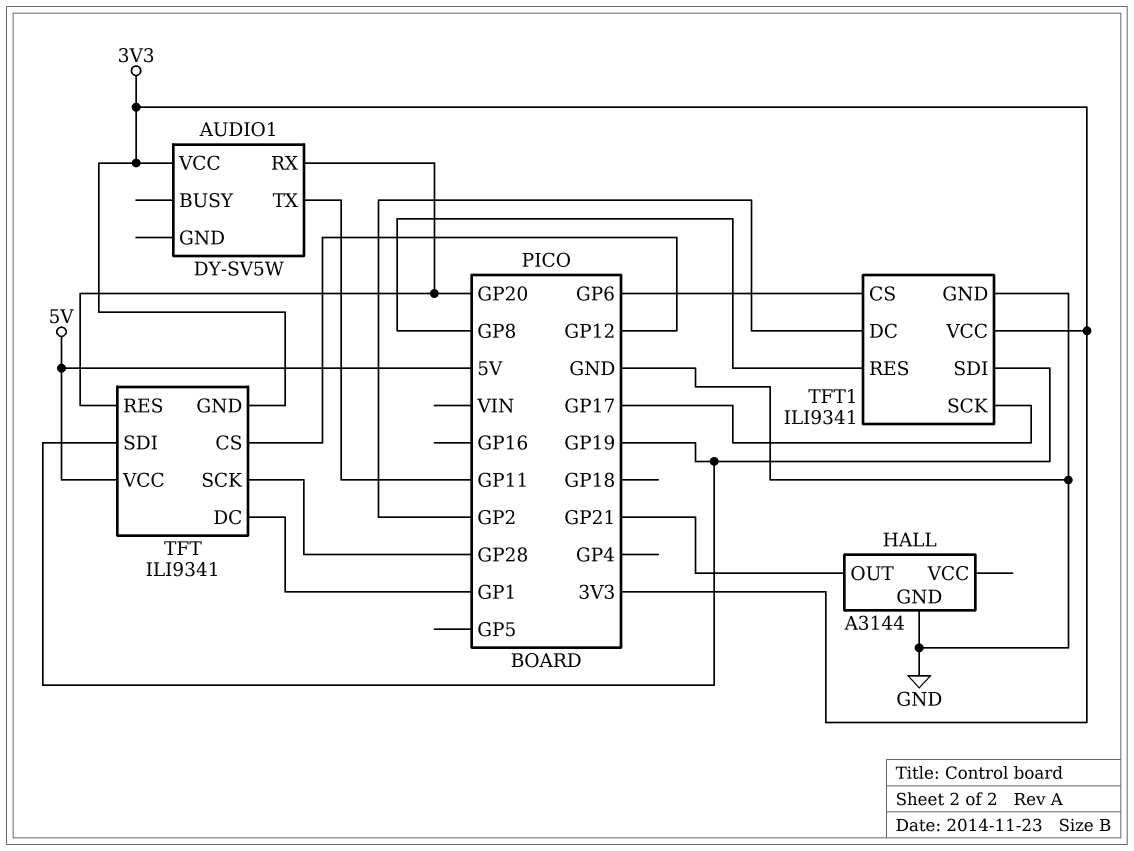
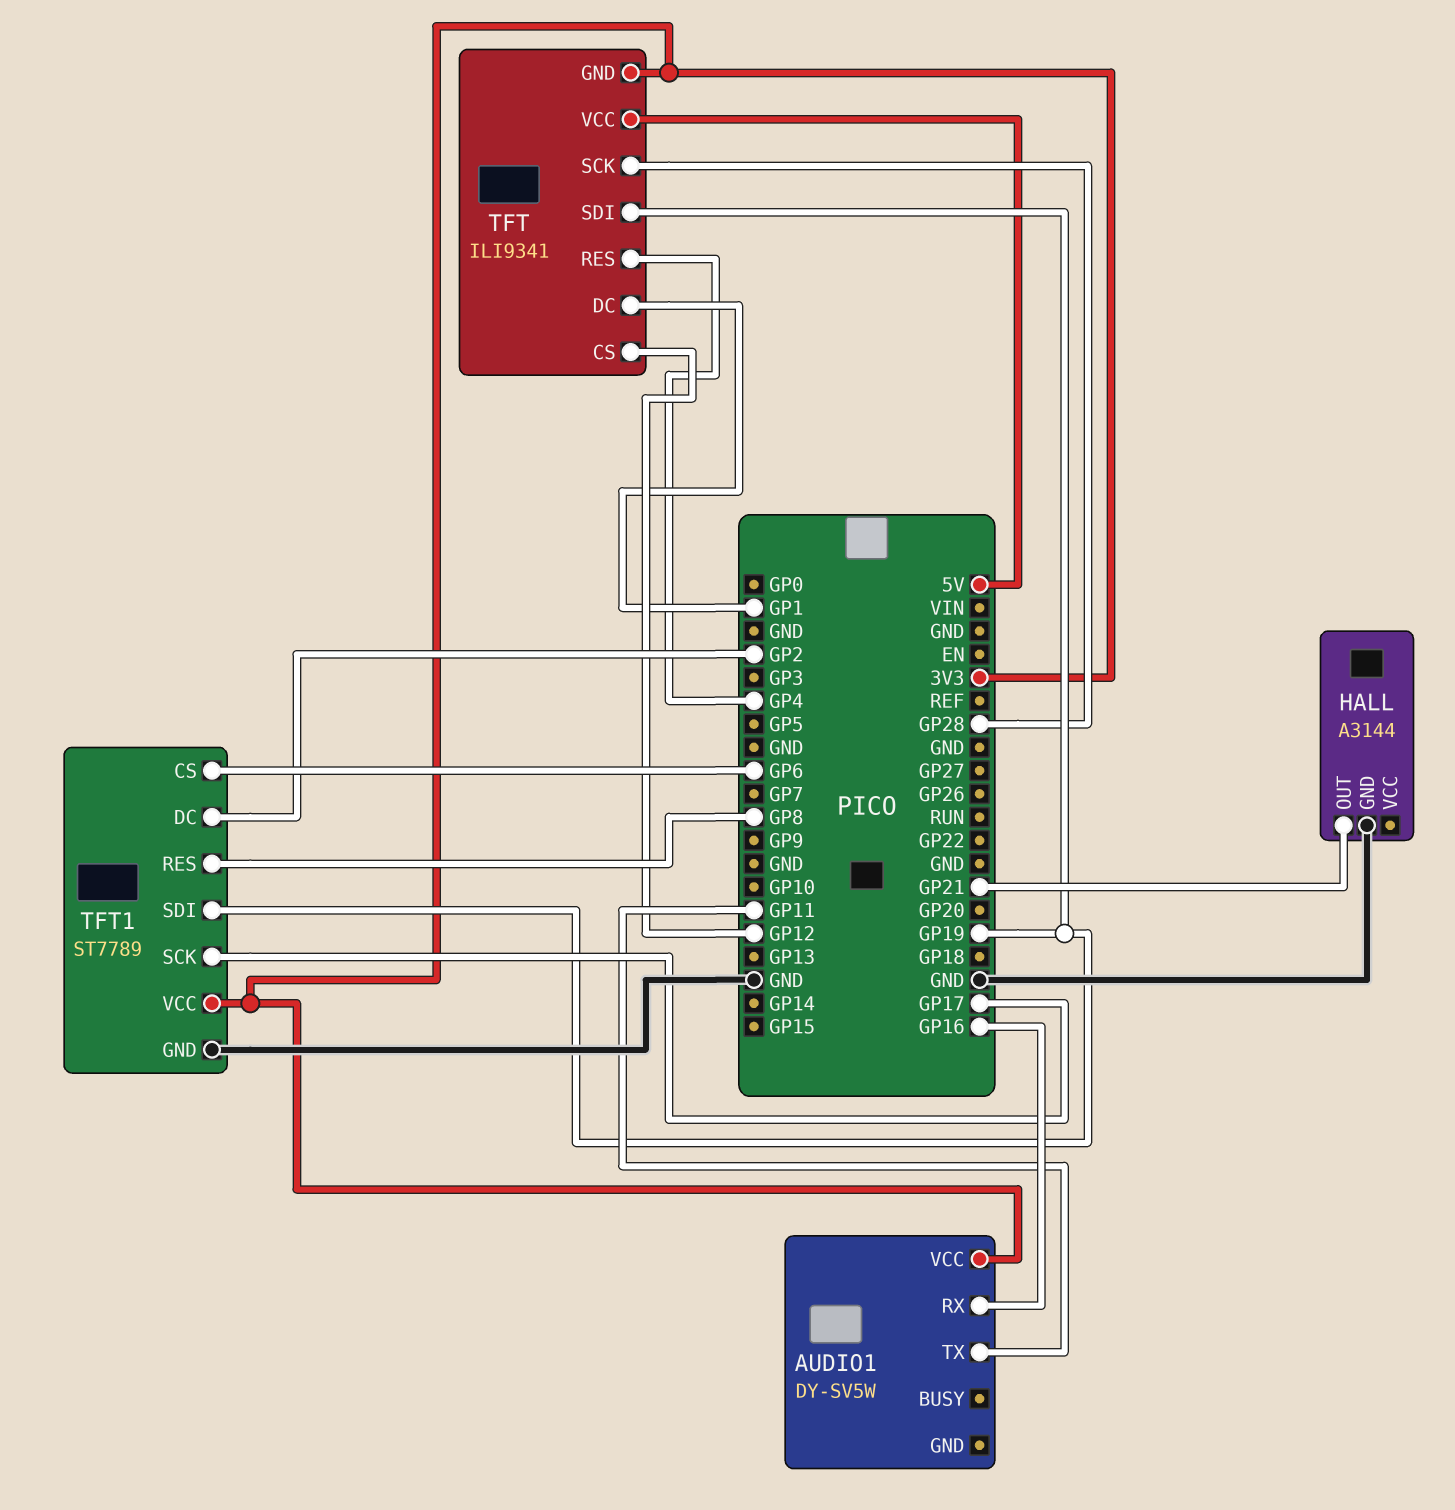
AUDIO1 pin RX: GP20 -> GP16
TFT pin RES: GP20 -> GP4
TFT1: ILI9341 -> ST7789

